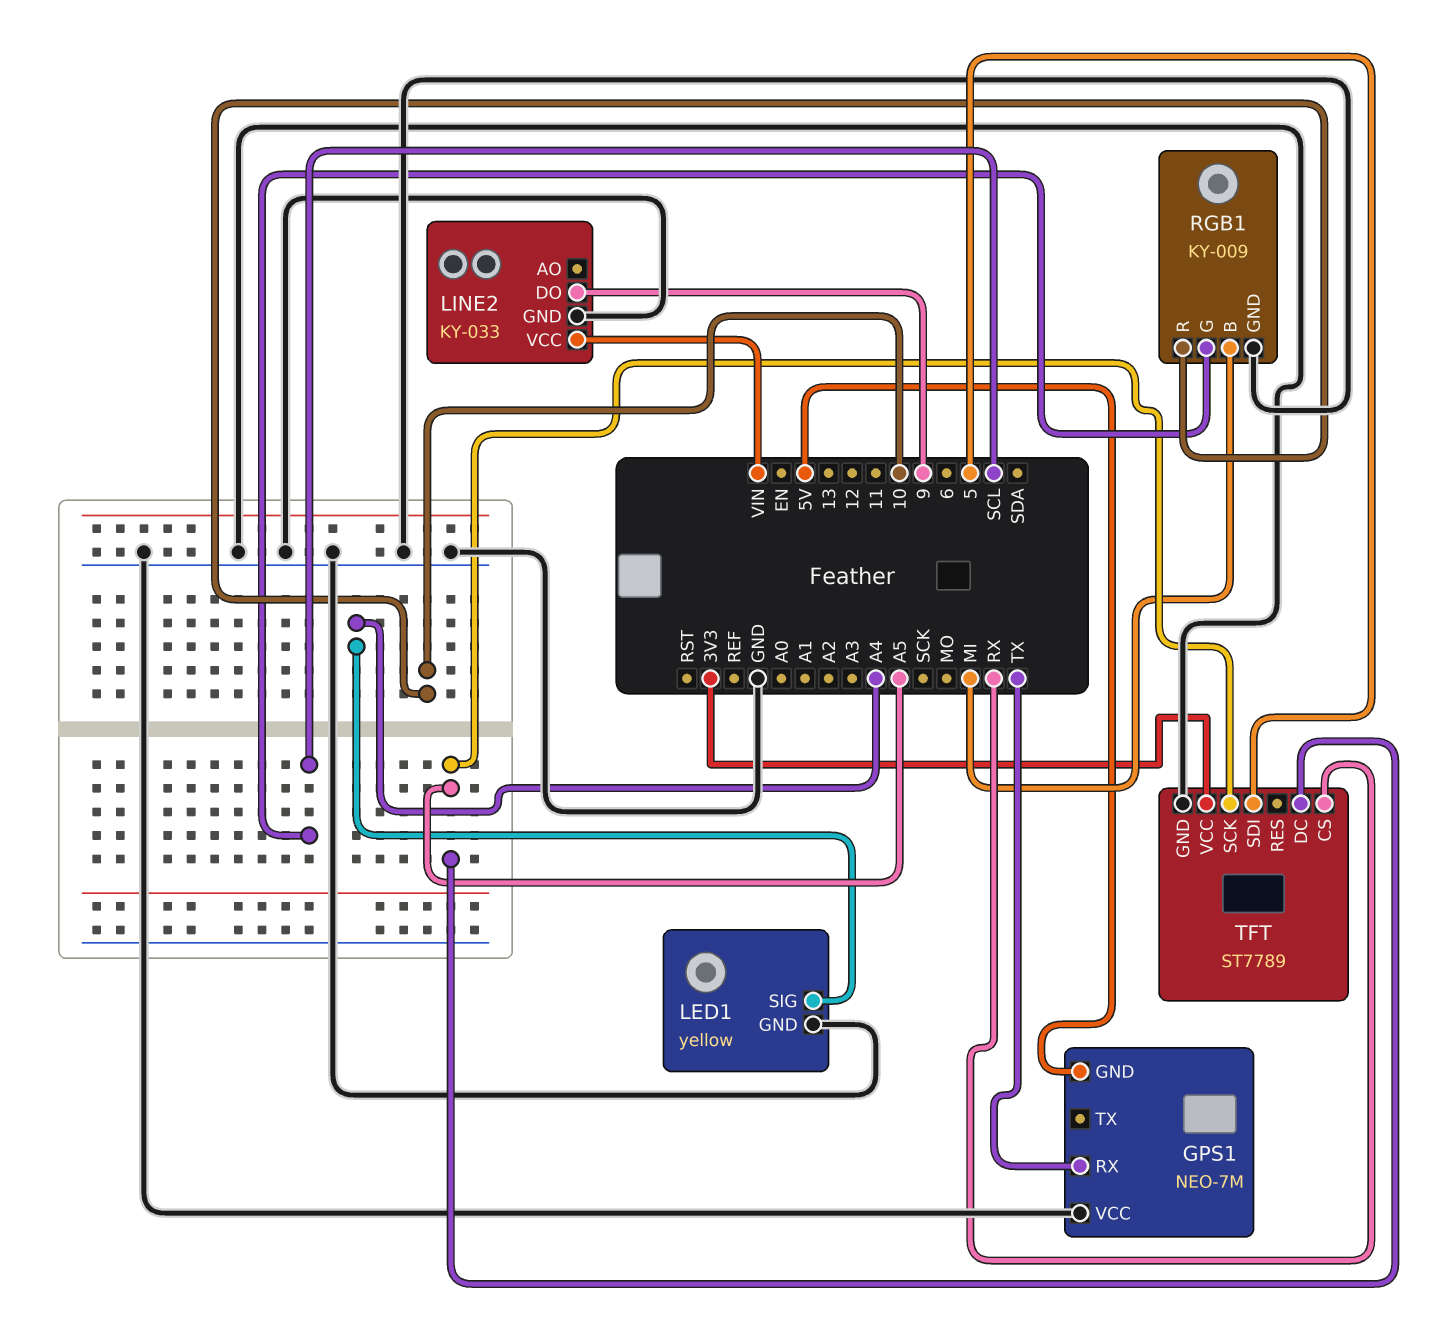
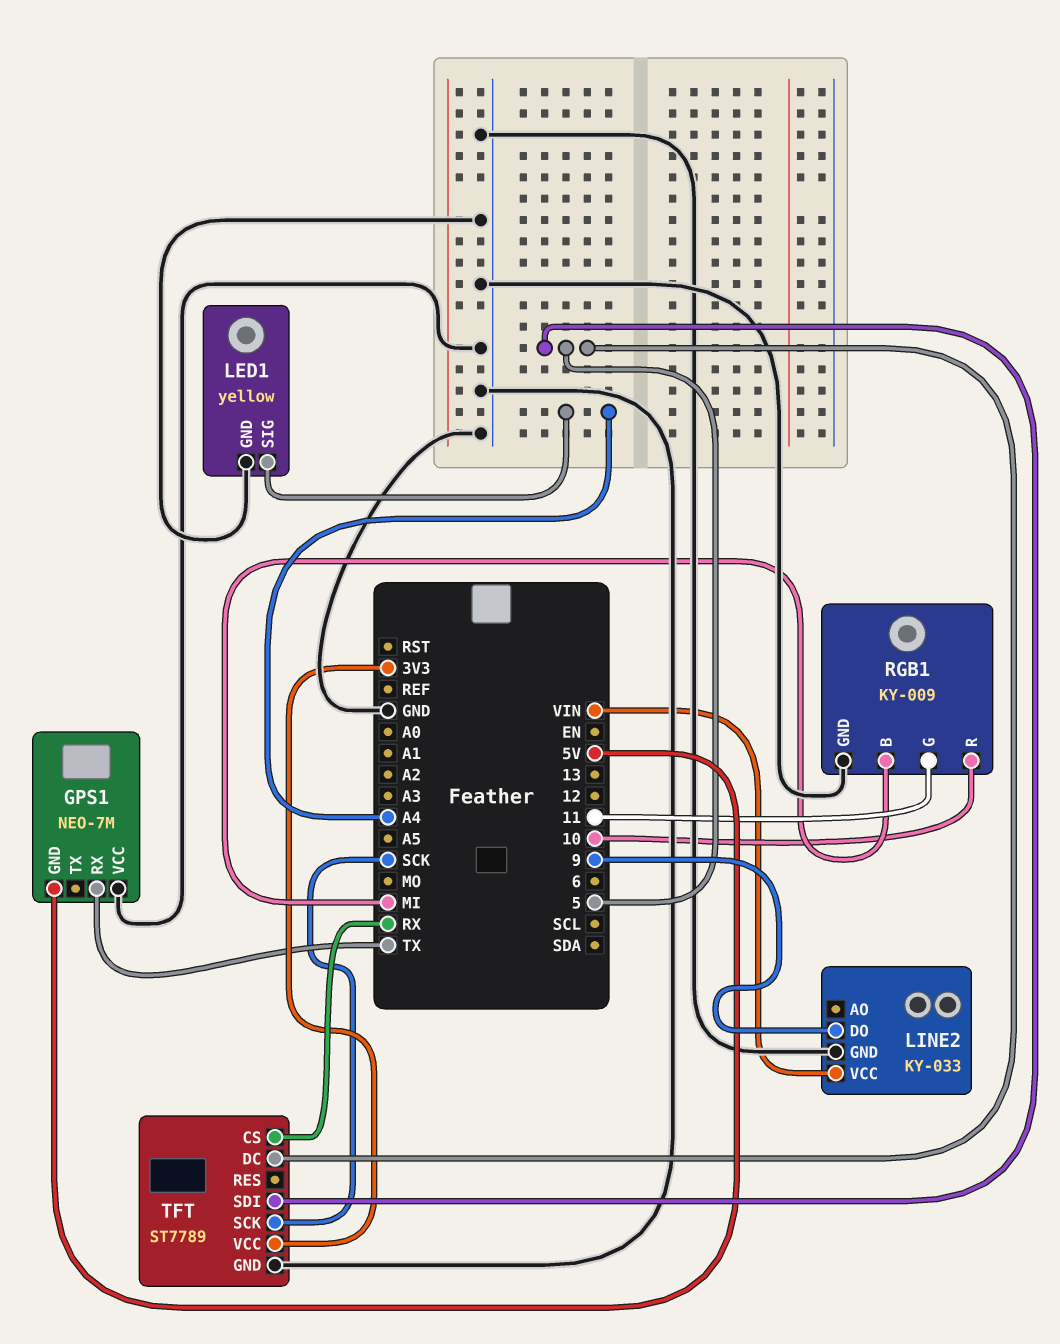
RGB1 pin G: SCL -> 11
TFT pin DC: A5 -> 5
TFT pin SCK: A5 -> SCK

